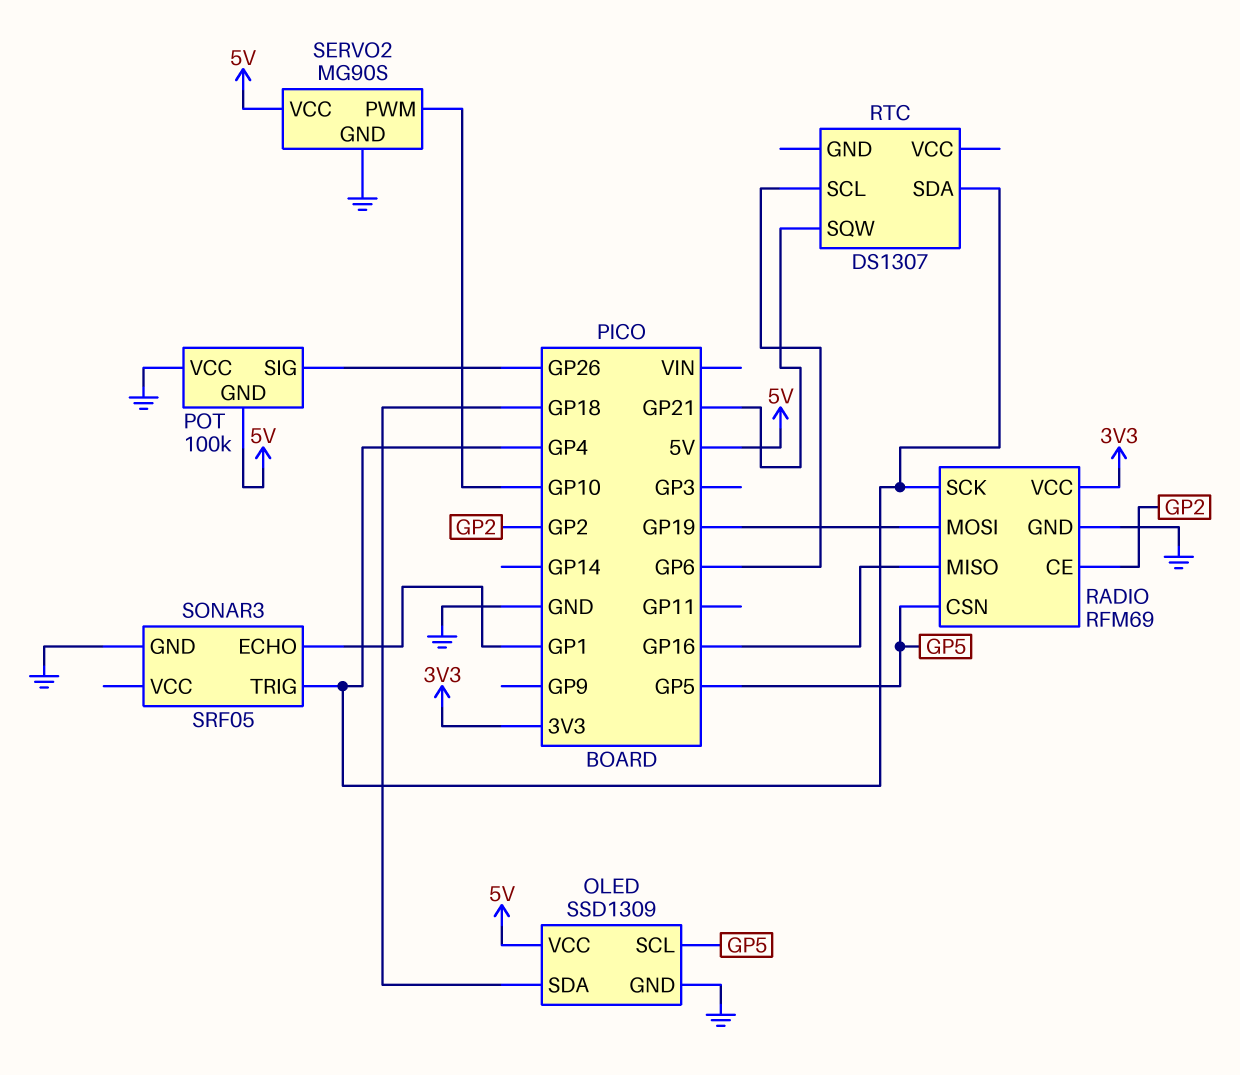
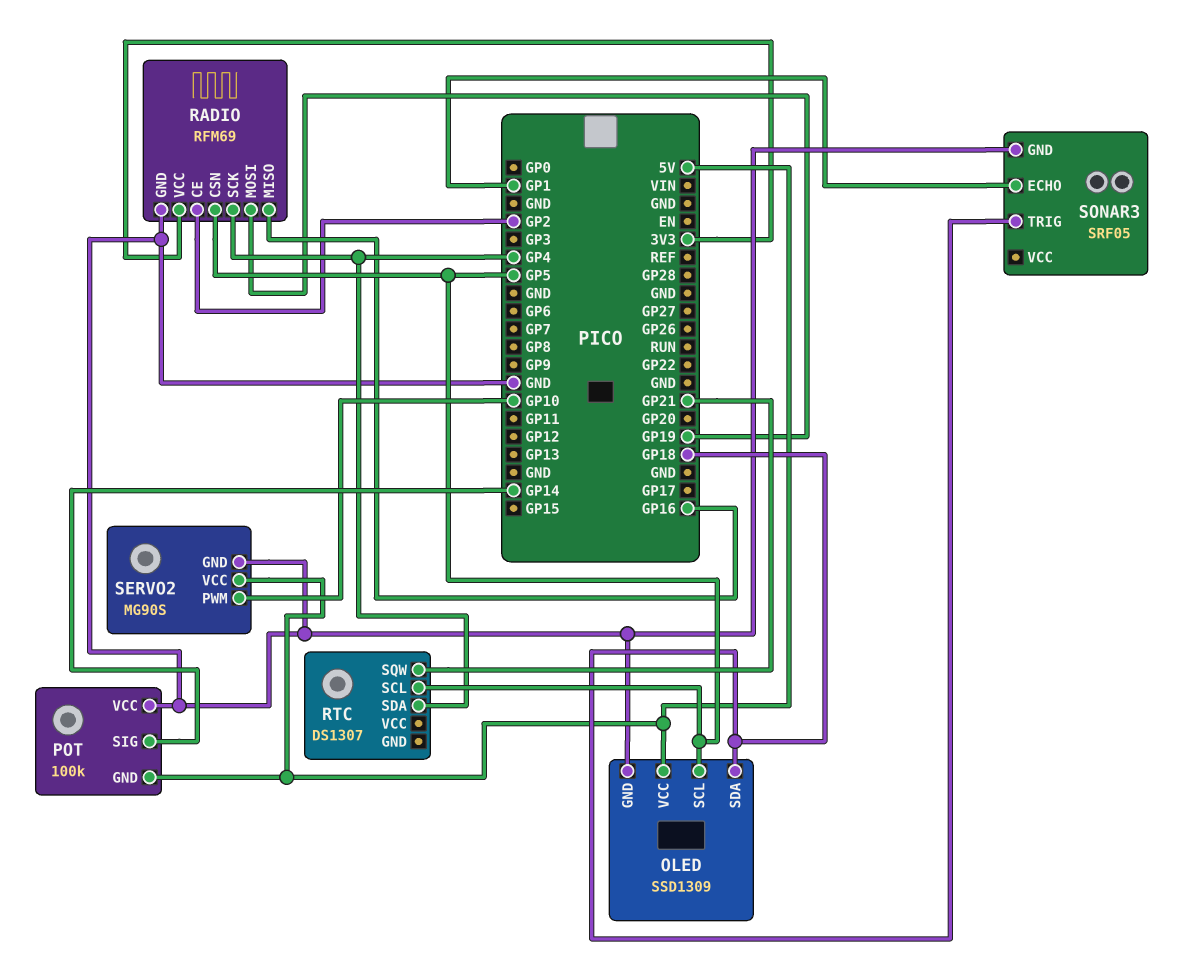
POT pin SIG: GP26 -> GP14
RTC pin SCL: GP6 -> GP5
SONAR3 pin TRIG: GP4 -> GP18

